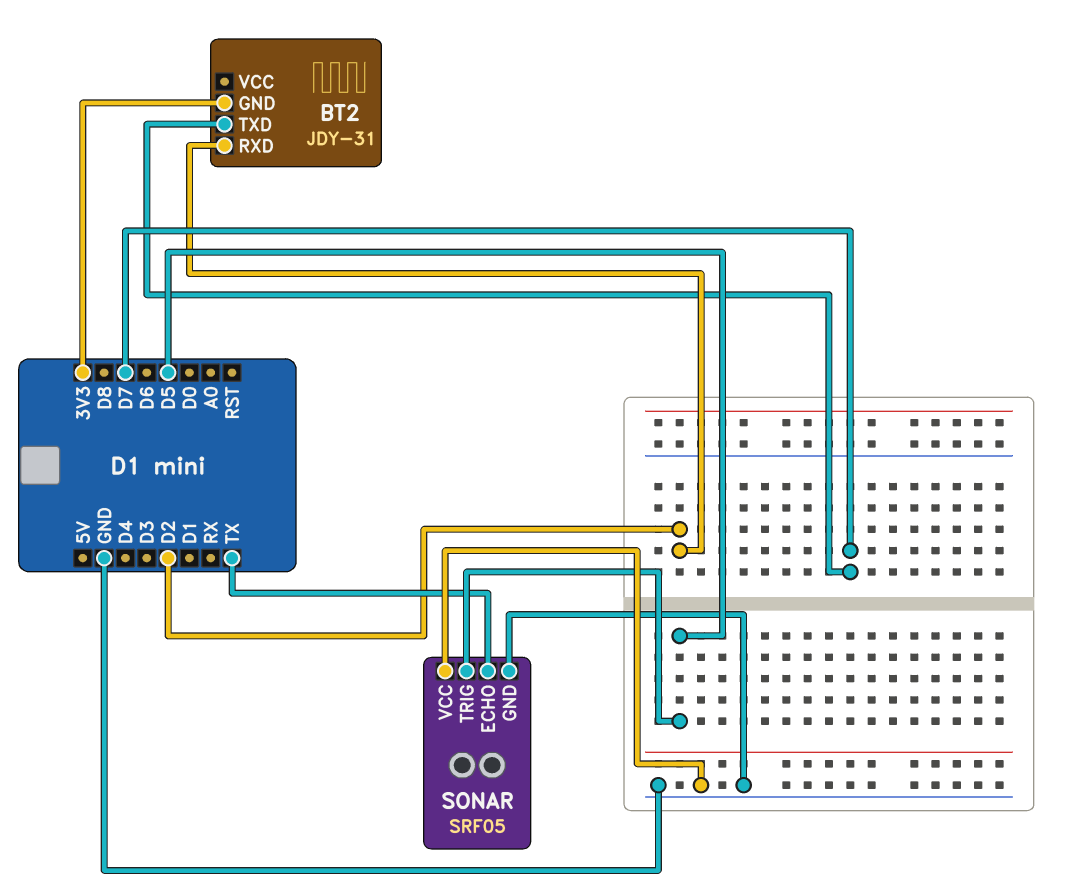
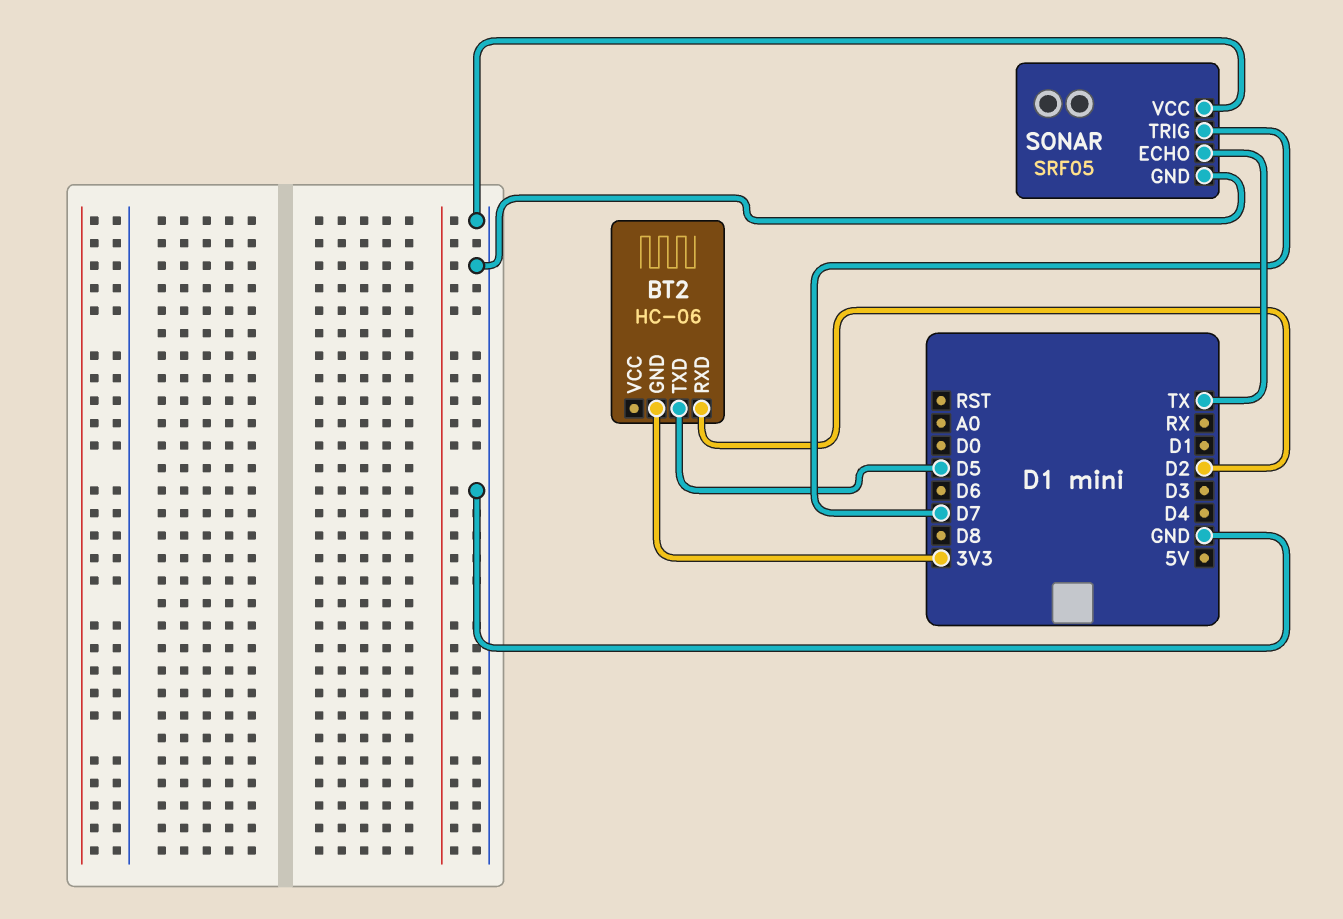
BT2: JDY-31 -> HC-06
BT2 pin TXD: D7 -> D5
SONAR pin TRIG: D5 -> D7

